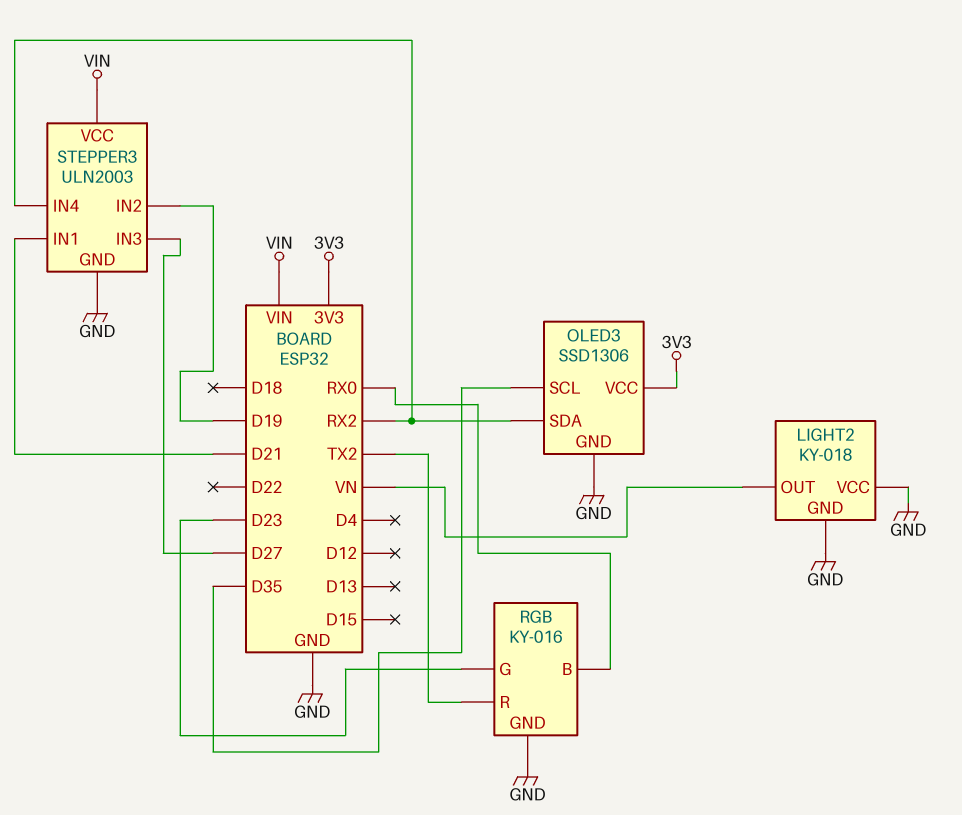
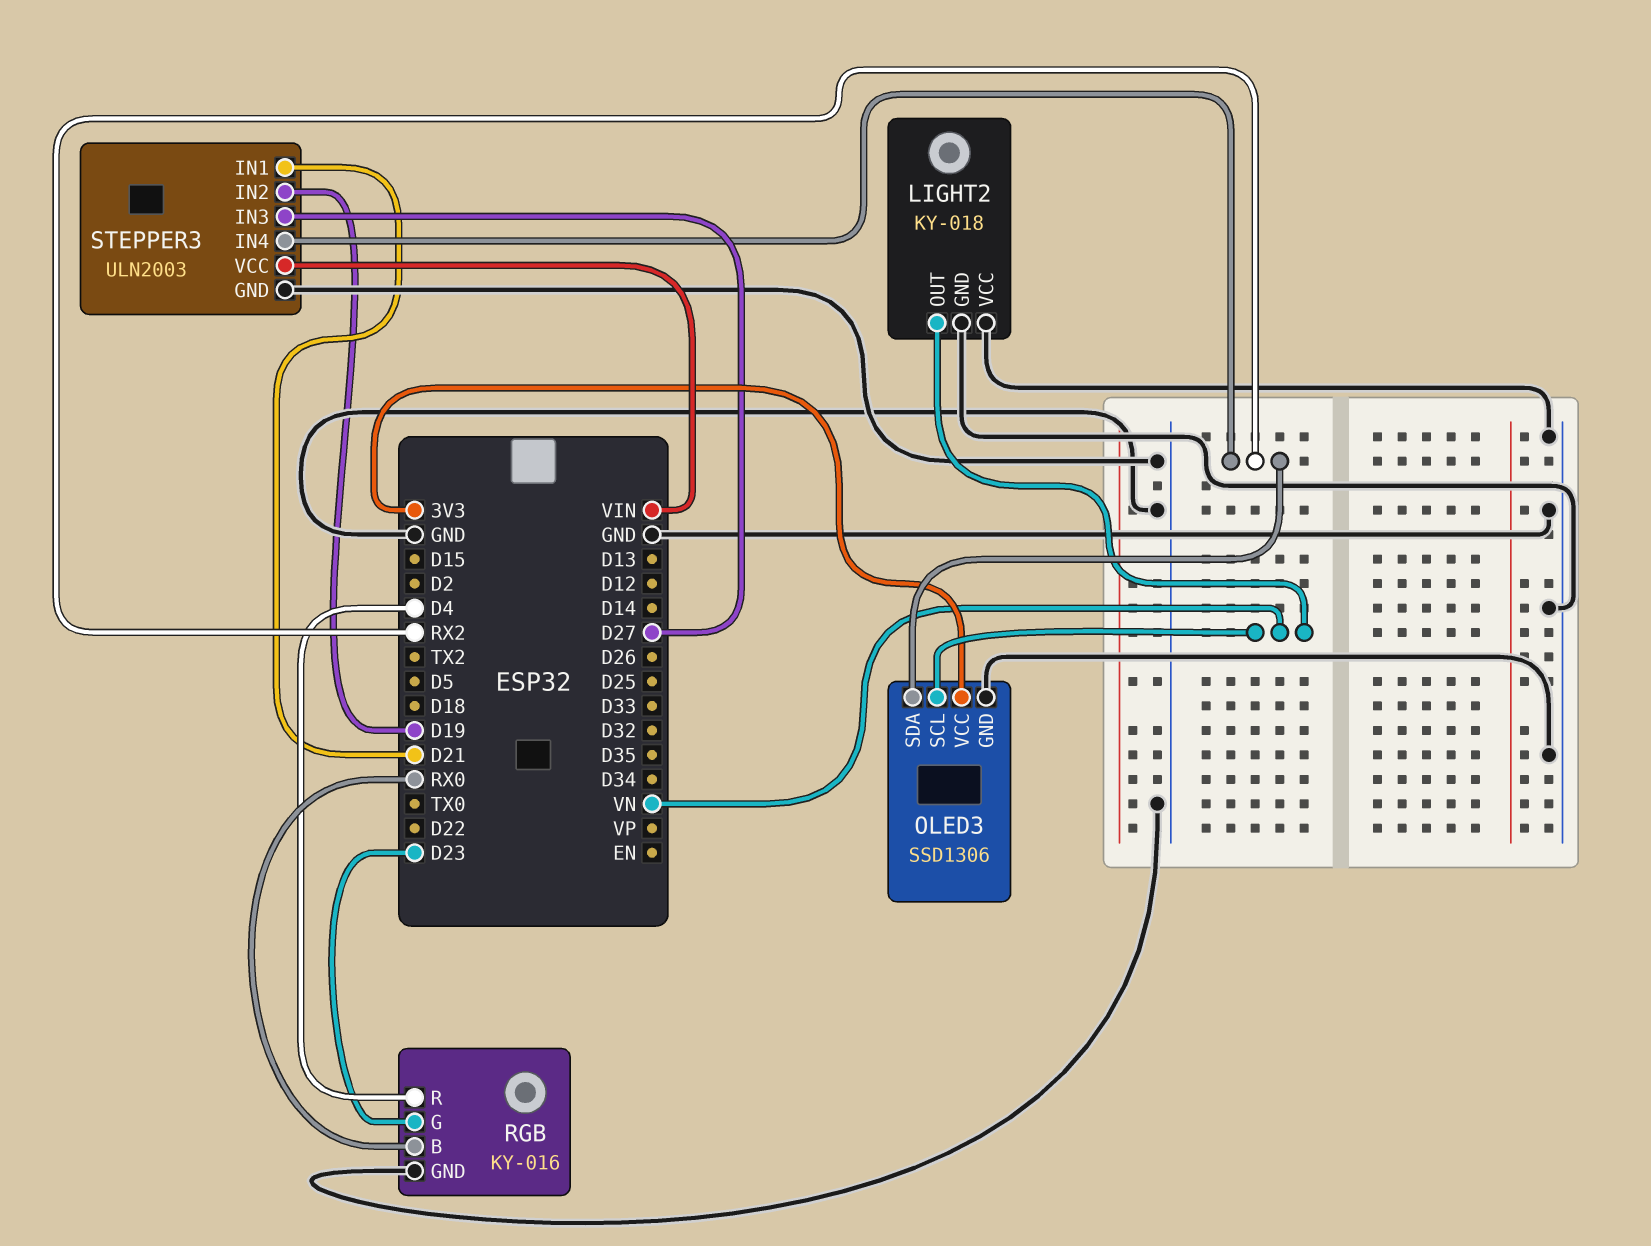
OLED3 pin SCL: D35 -> VN
RGB pin R: TX2 -> D4

